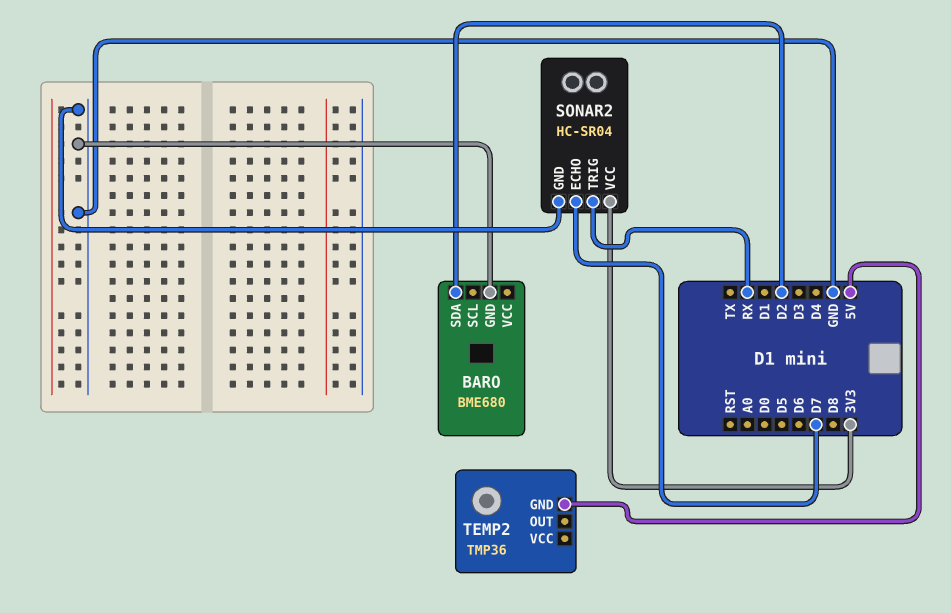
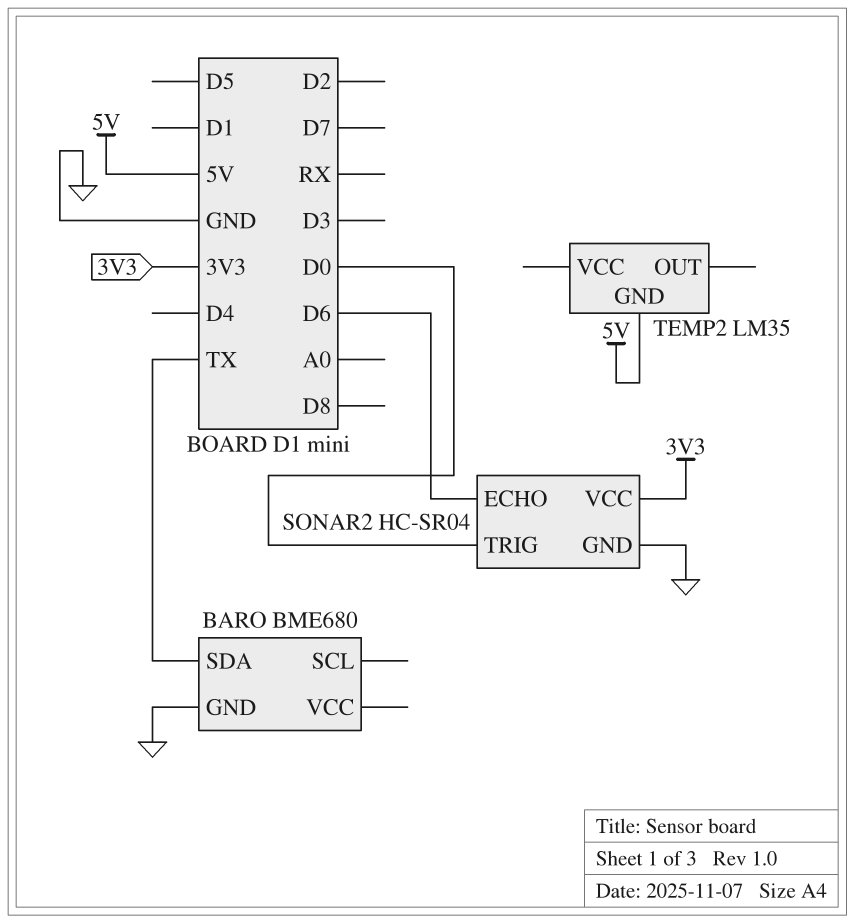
BARO pin SDA: D2 -> TX
SONAR2 pin ECHO: D7 -> D6
SONAR2 pin TRIG: RX -> D0
TEMP2: TMP36 -> LM35

